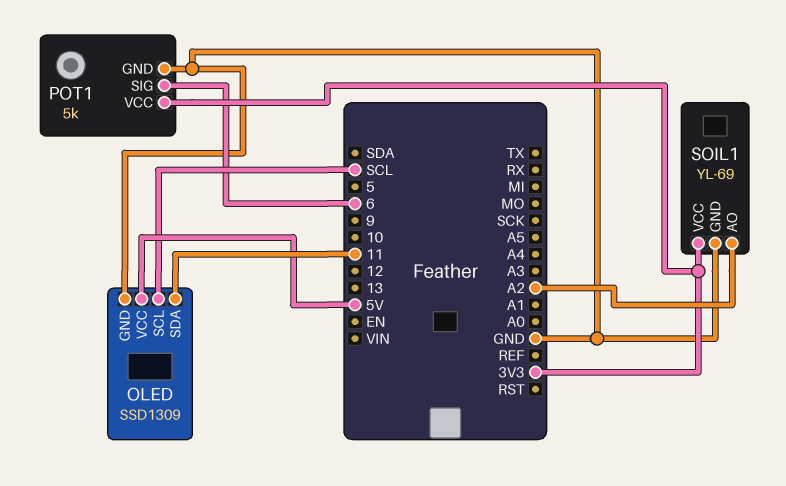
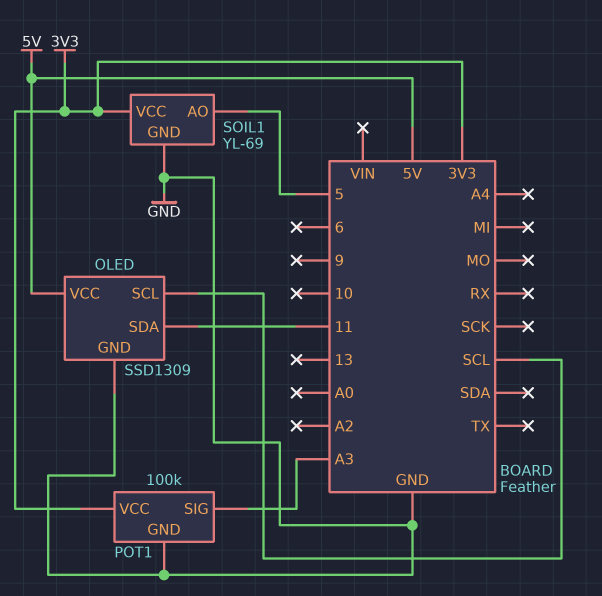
POT1: 5k -> 100k
POT1 pin SIG: 6 -> A3
SOIL1 pin AO: A2 -> 5

